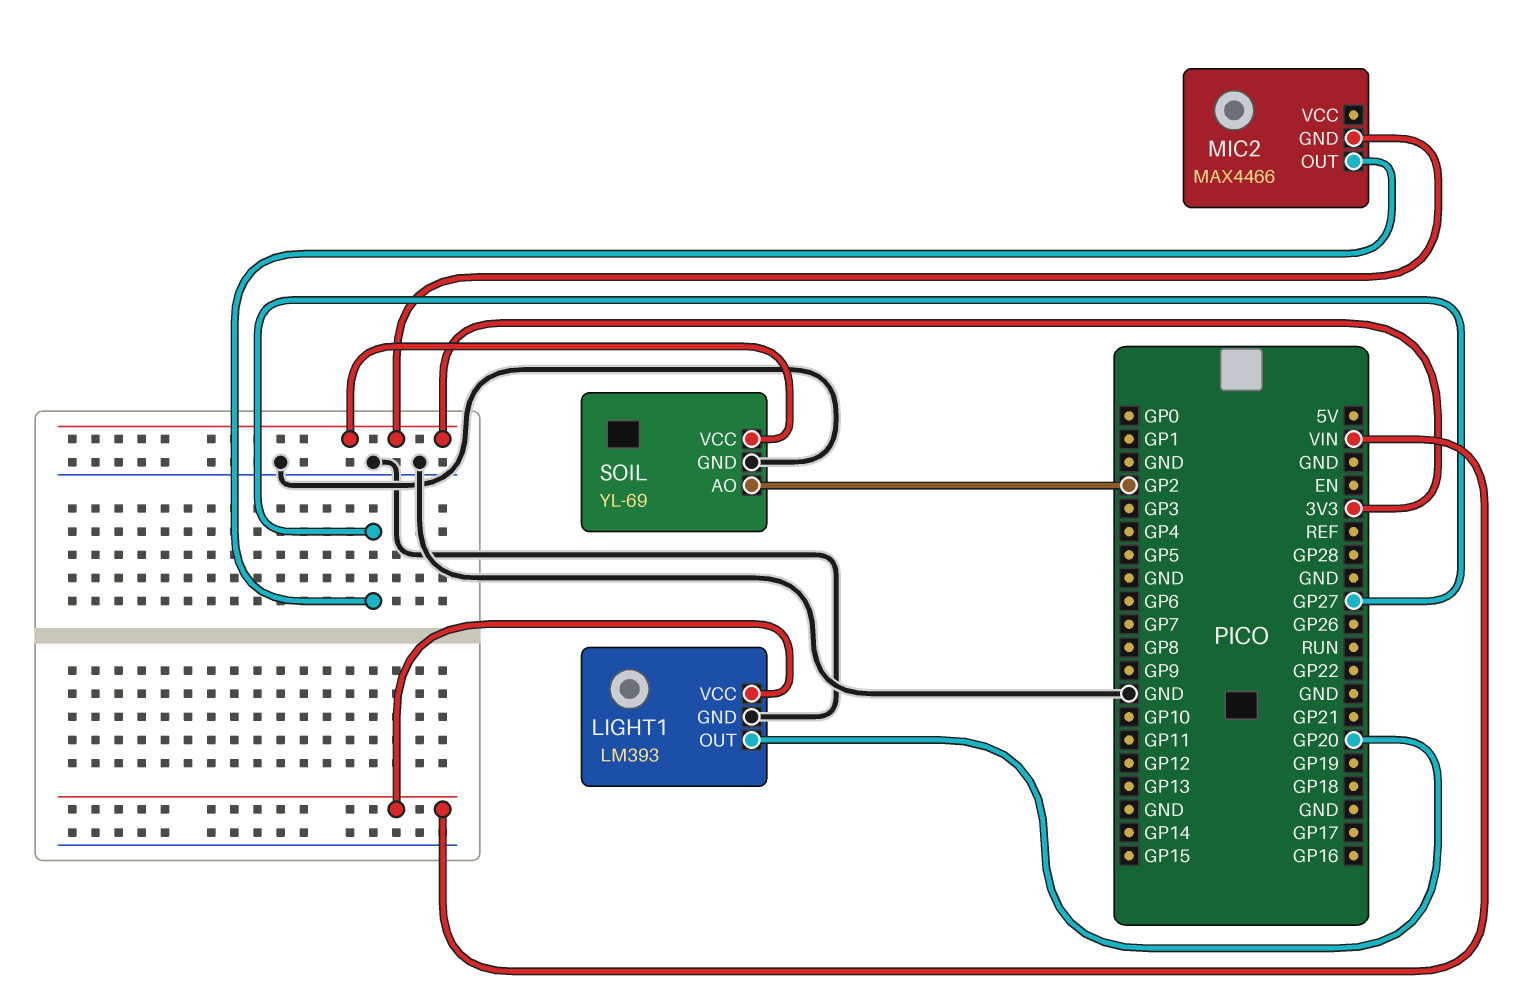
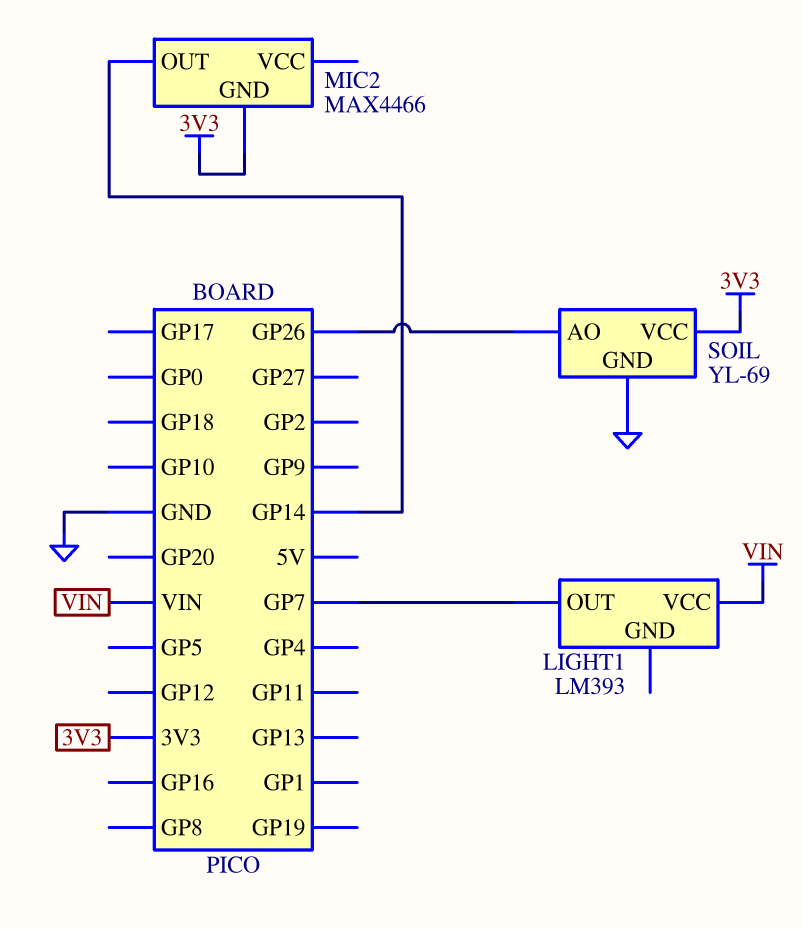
LIGHT1 pin GND: GND -> none
LIGHT1 pin OUT: GP20 -> GP7
MIC2 pin OUT: GP27 -> GP14
SOIL pin AO: GP2 -> GP26

